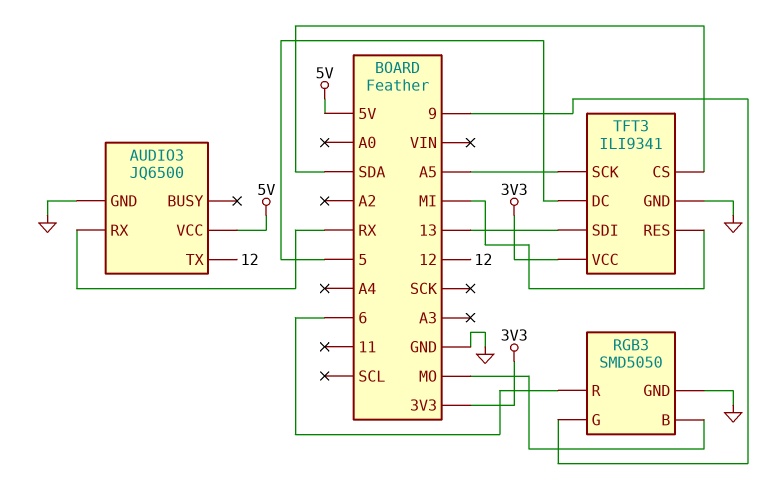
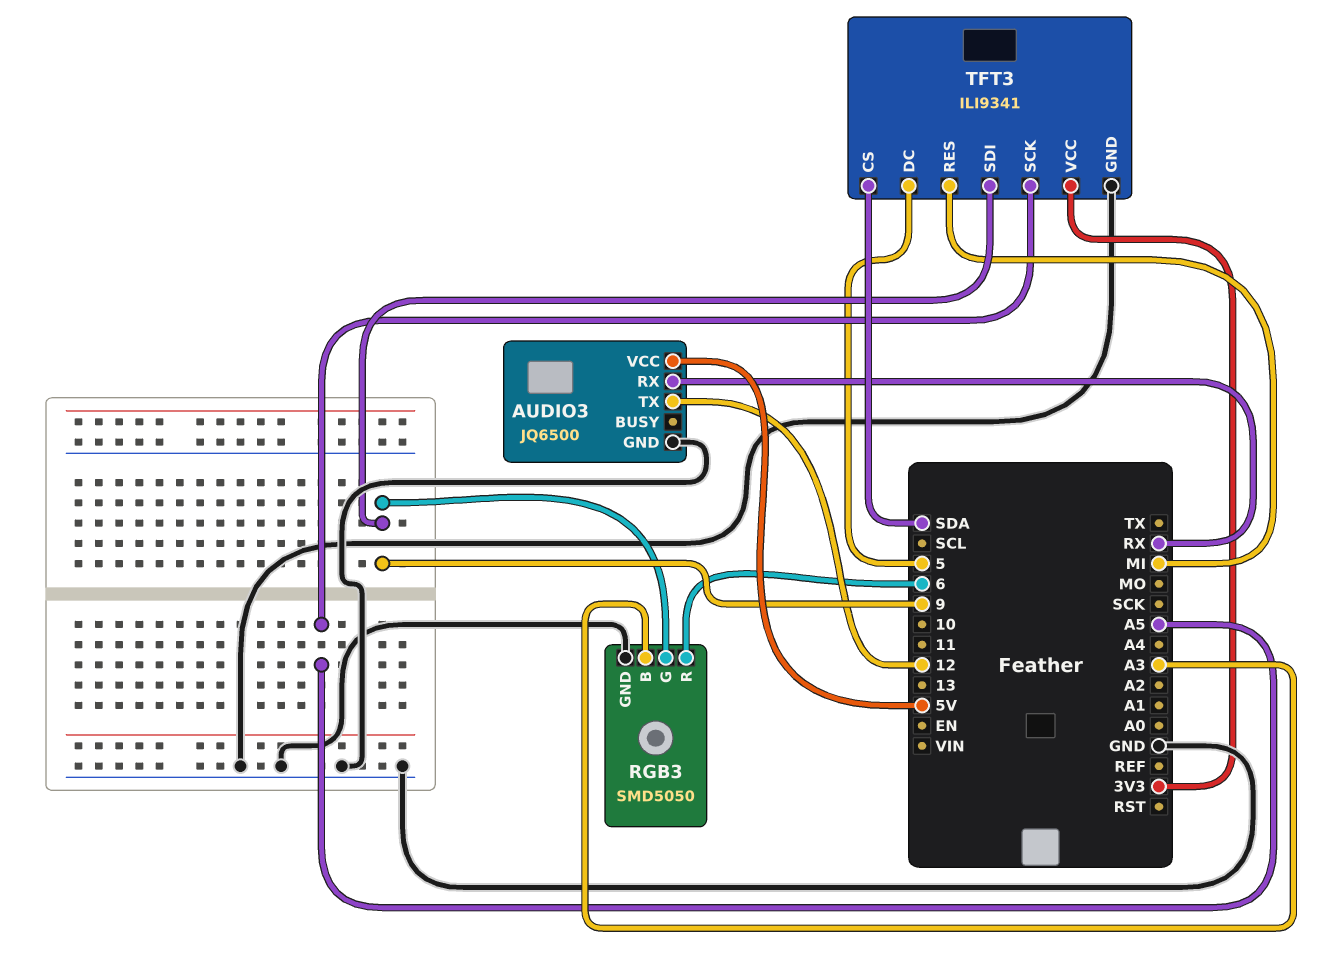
RGB3 pin B: MO -> A3
TFT3 pin SDI: 13 -> 9

